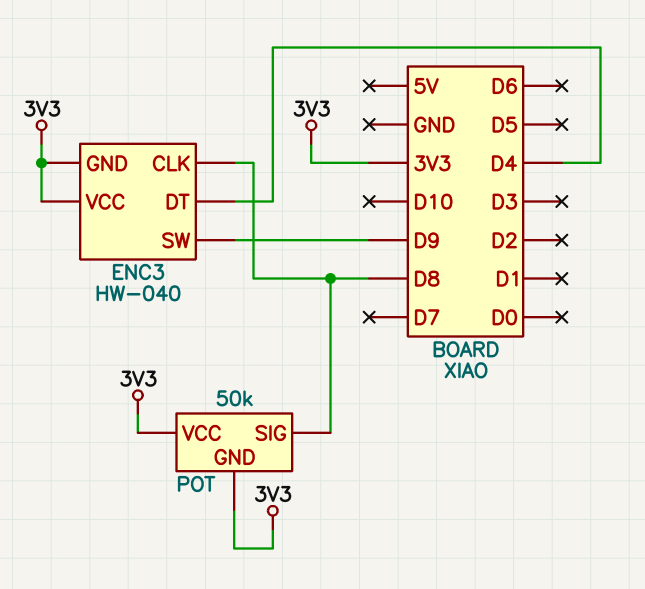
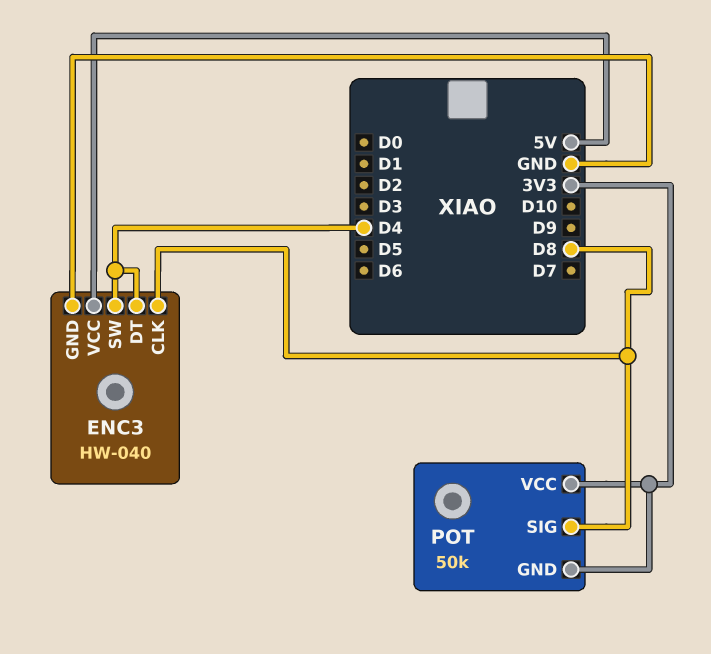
ENC3 pin GND: 3V3 -> GND
ENC3 pin SW: D9 -> D4
ENC3 pin VCC: 3V3 -> 5V

